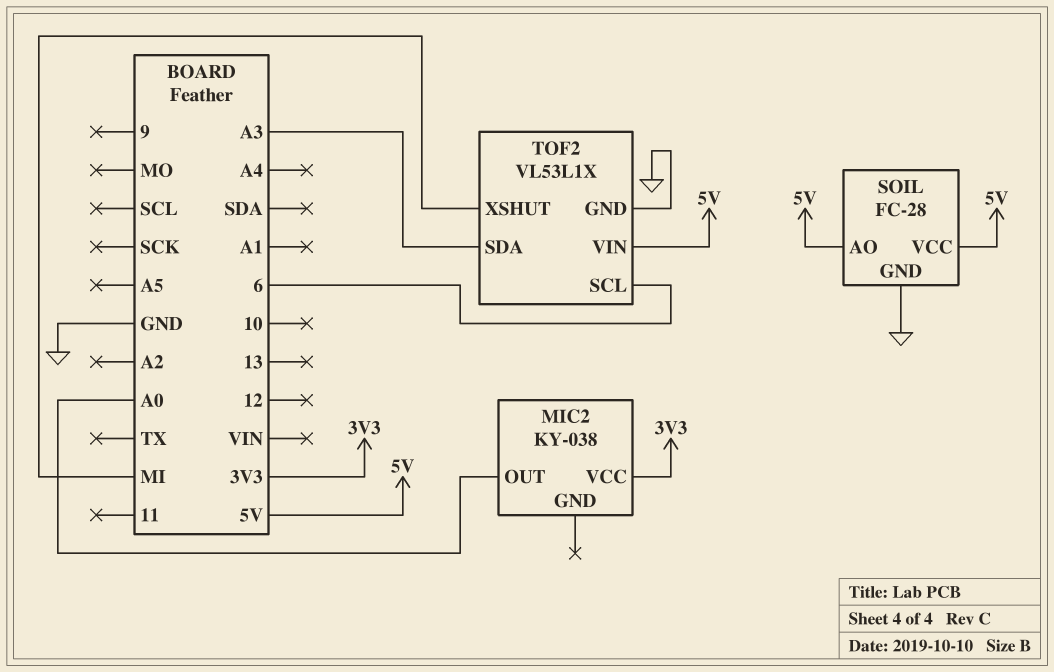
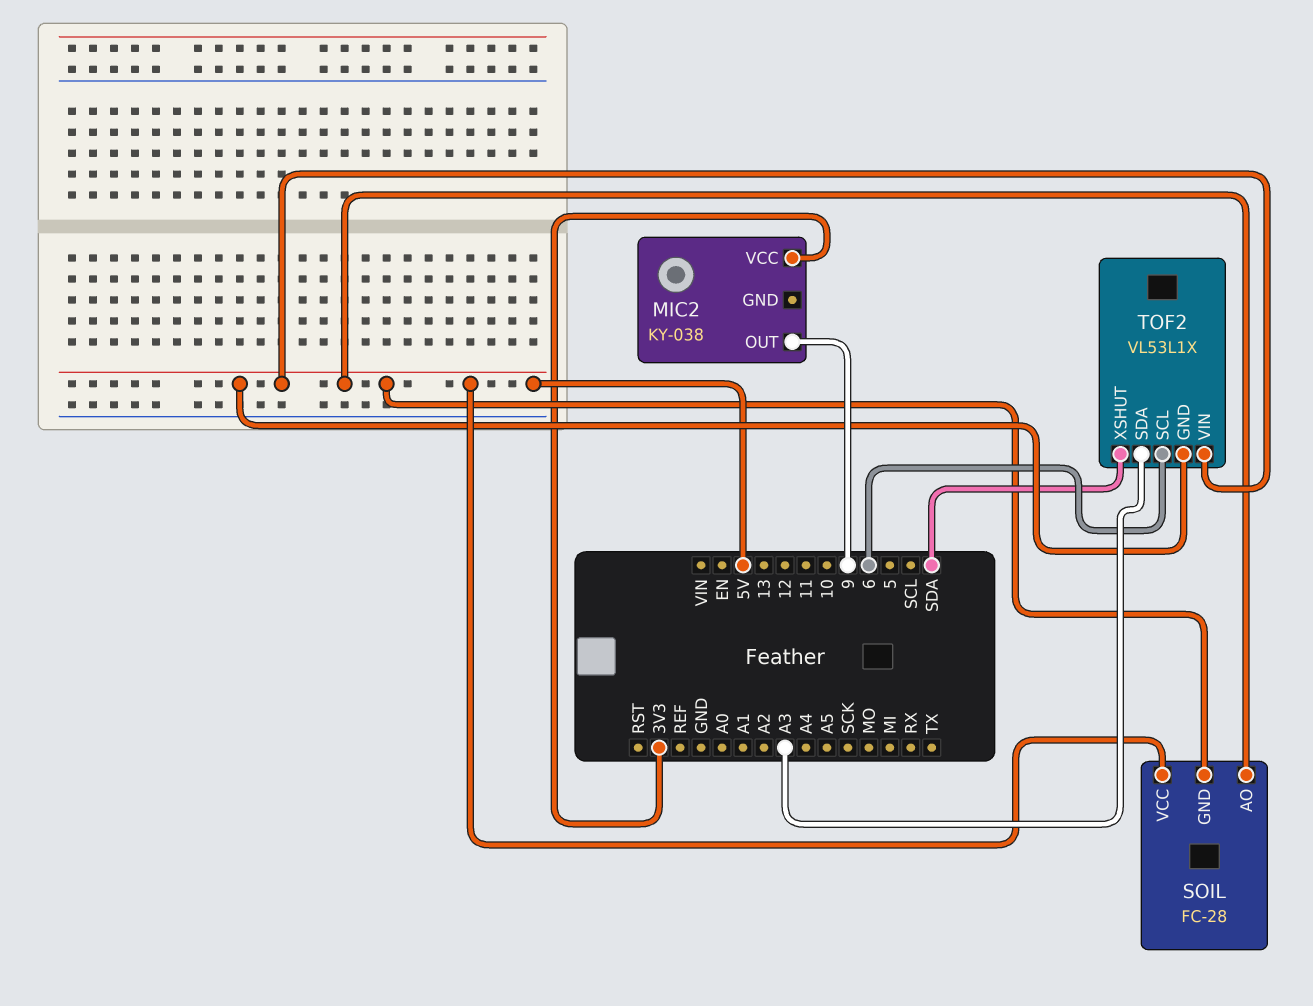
MIC2 pin OUT: A0 -> 9
SOIL pin GND: GND -> 5V
TOF2 pin GND: GND -> 5V
TOF2 pin XSHUT: MI -> SDA

